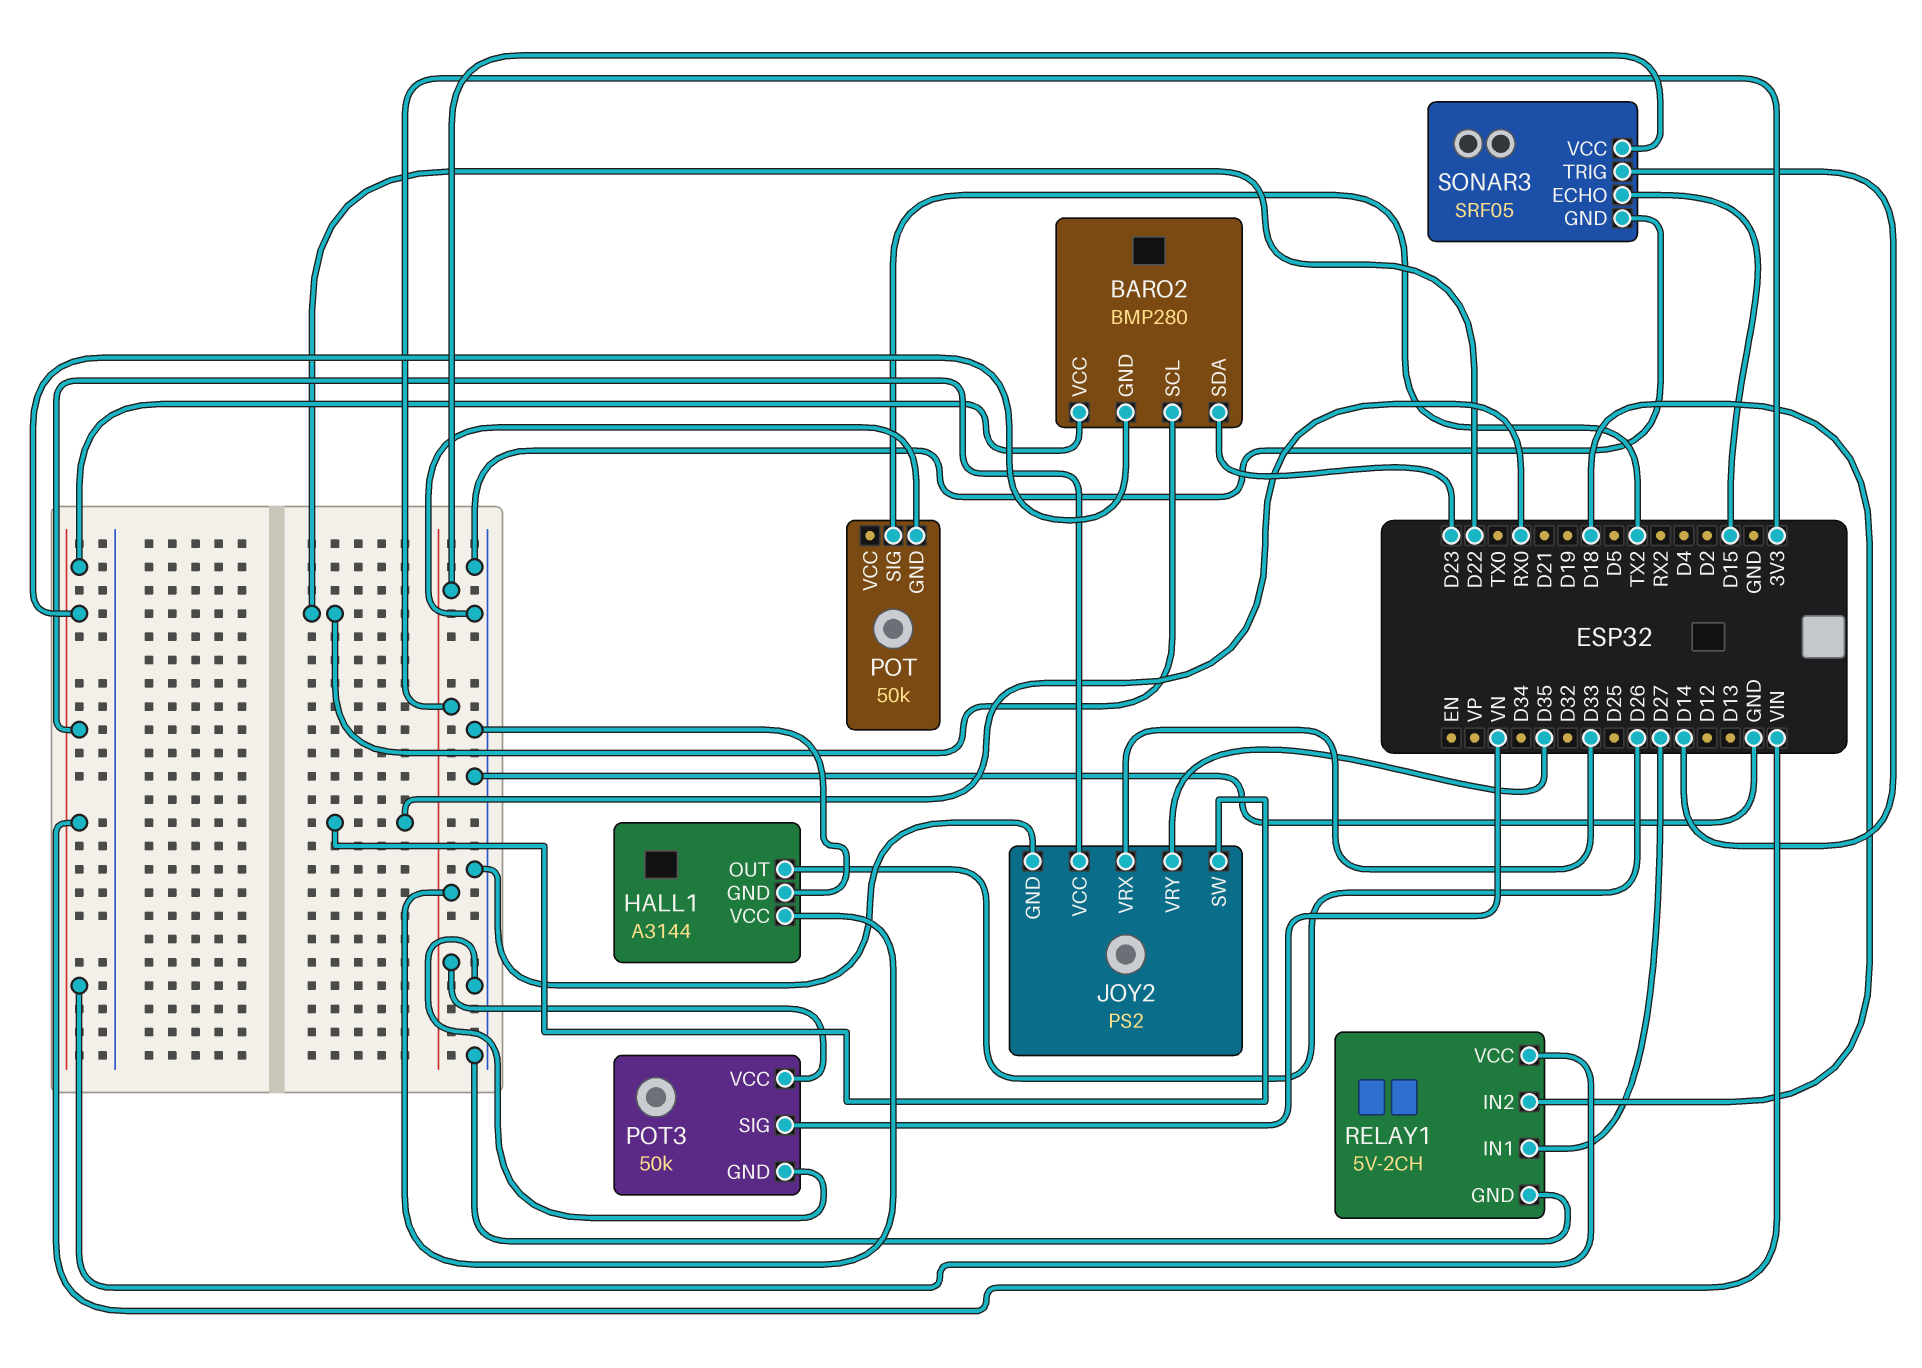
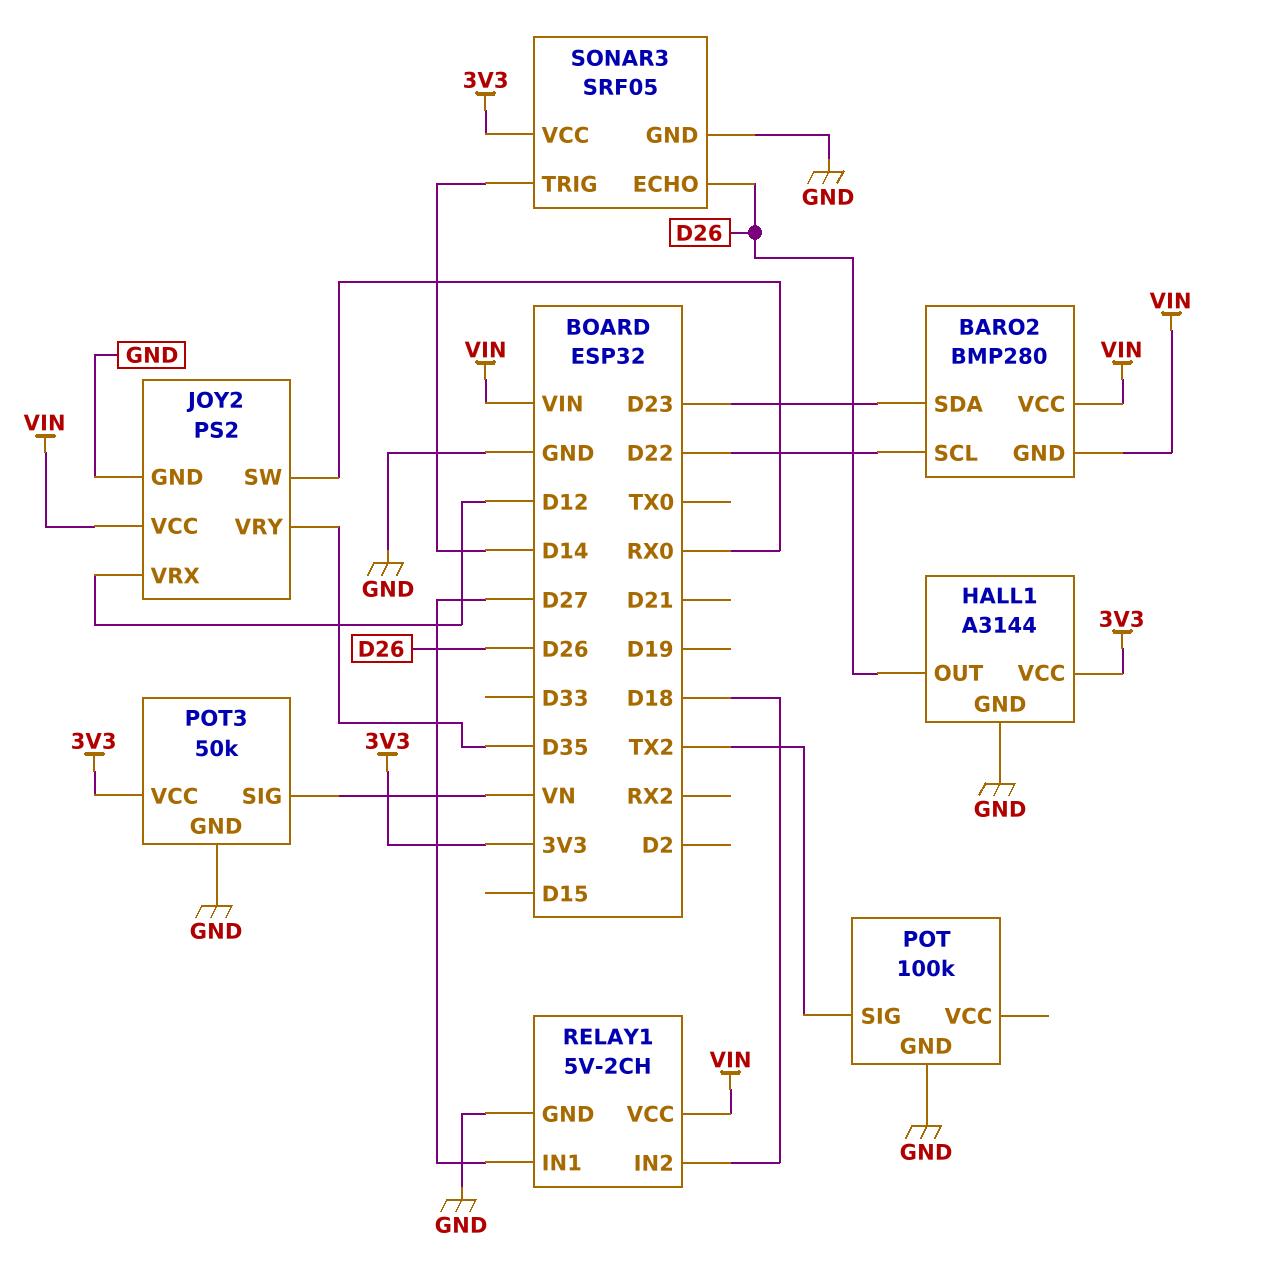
JOY2 pin VRX: D33 -> D12
POT: 50k -> 100k
SONAR3 pin ECHO: D15 -> D26

